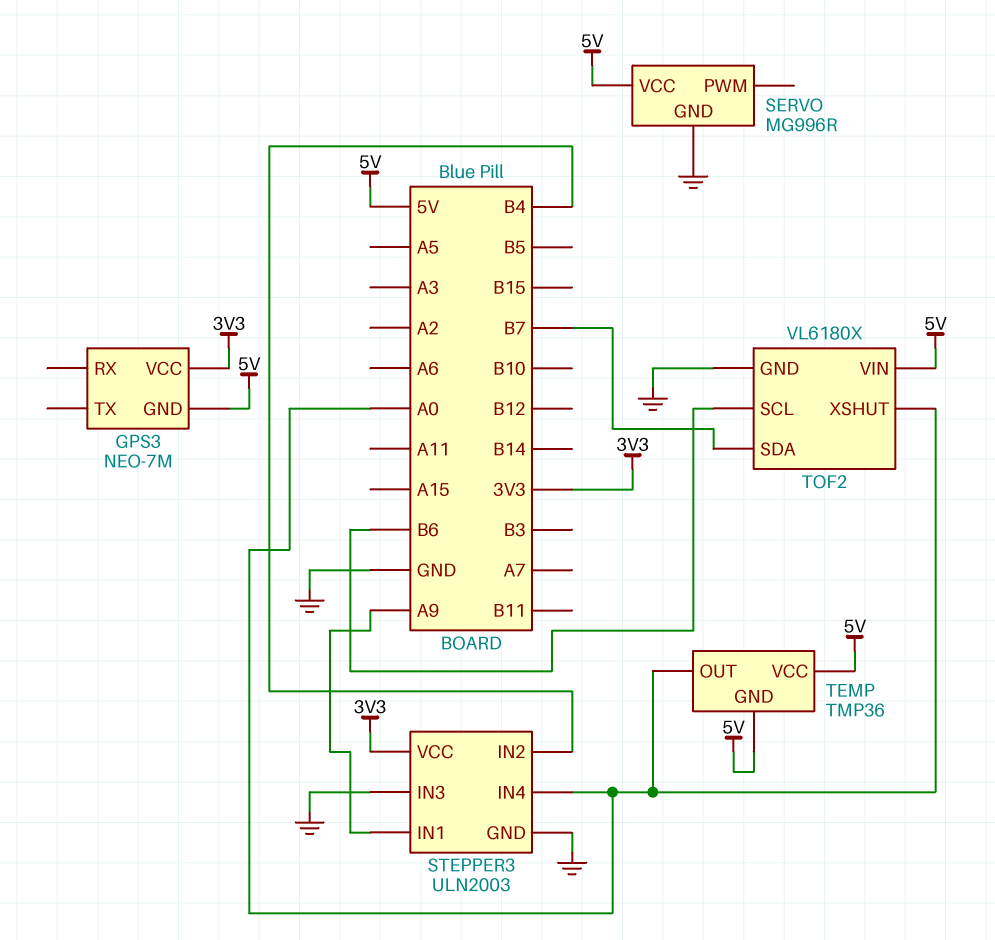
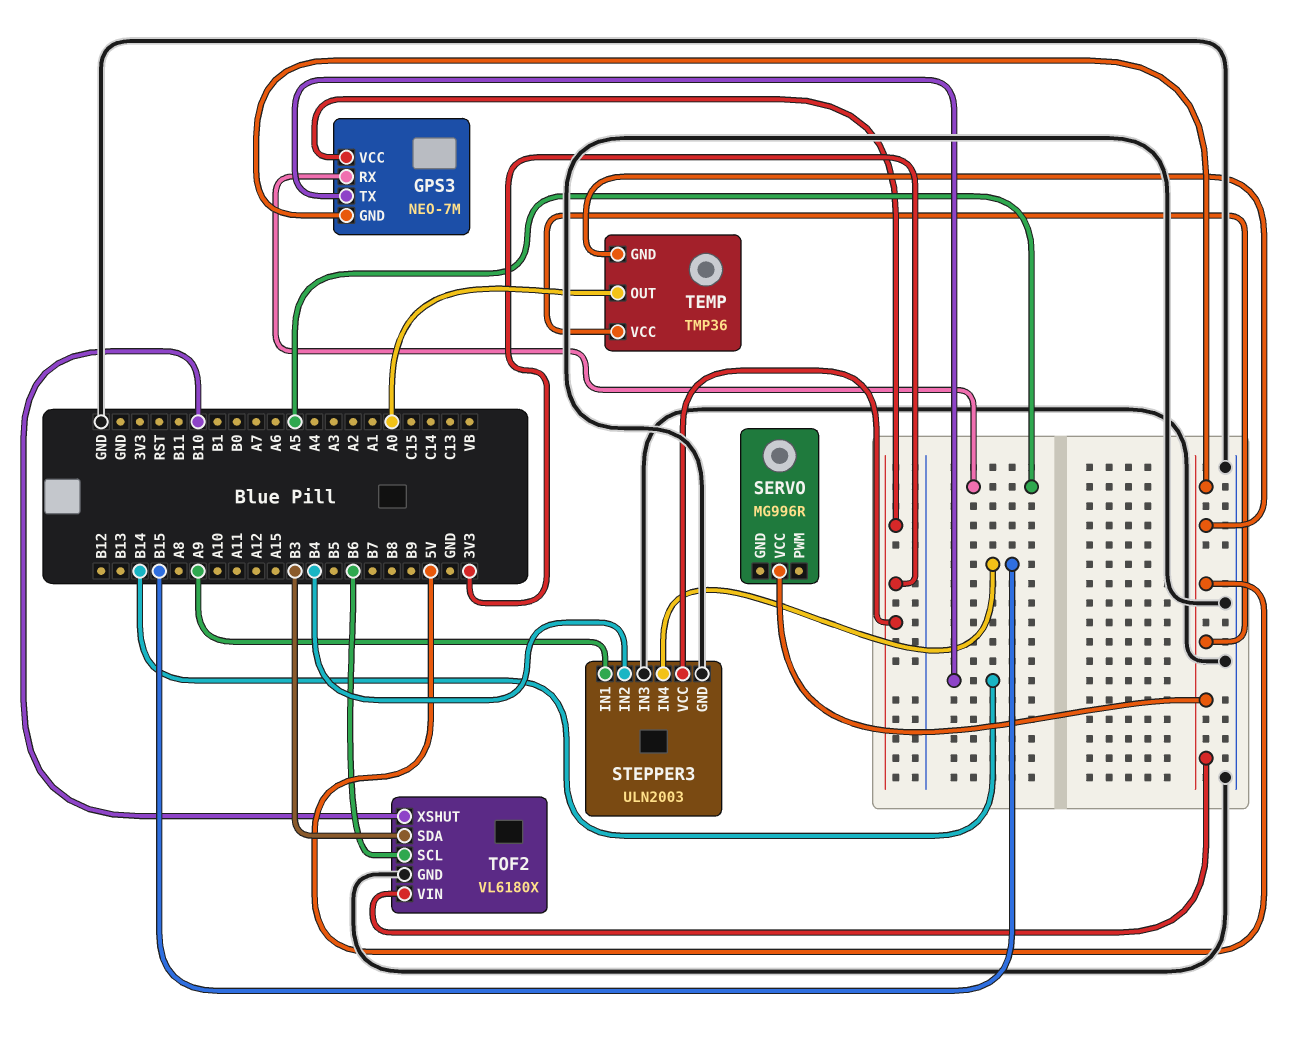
GPS3 pin RX: none -> A5
GPS3 pin TX: none -> B14
SERVO pin GND: GND -> none
STEPPER3 pin IN4: A0 -> B15
TOF2 pin SDA: B7 -> B3
TOF2 pin XSHUT: A0 -> B10

